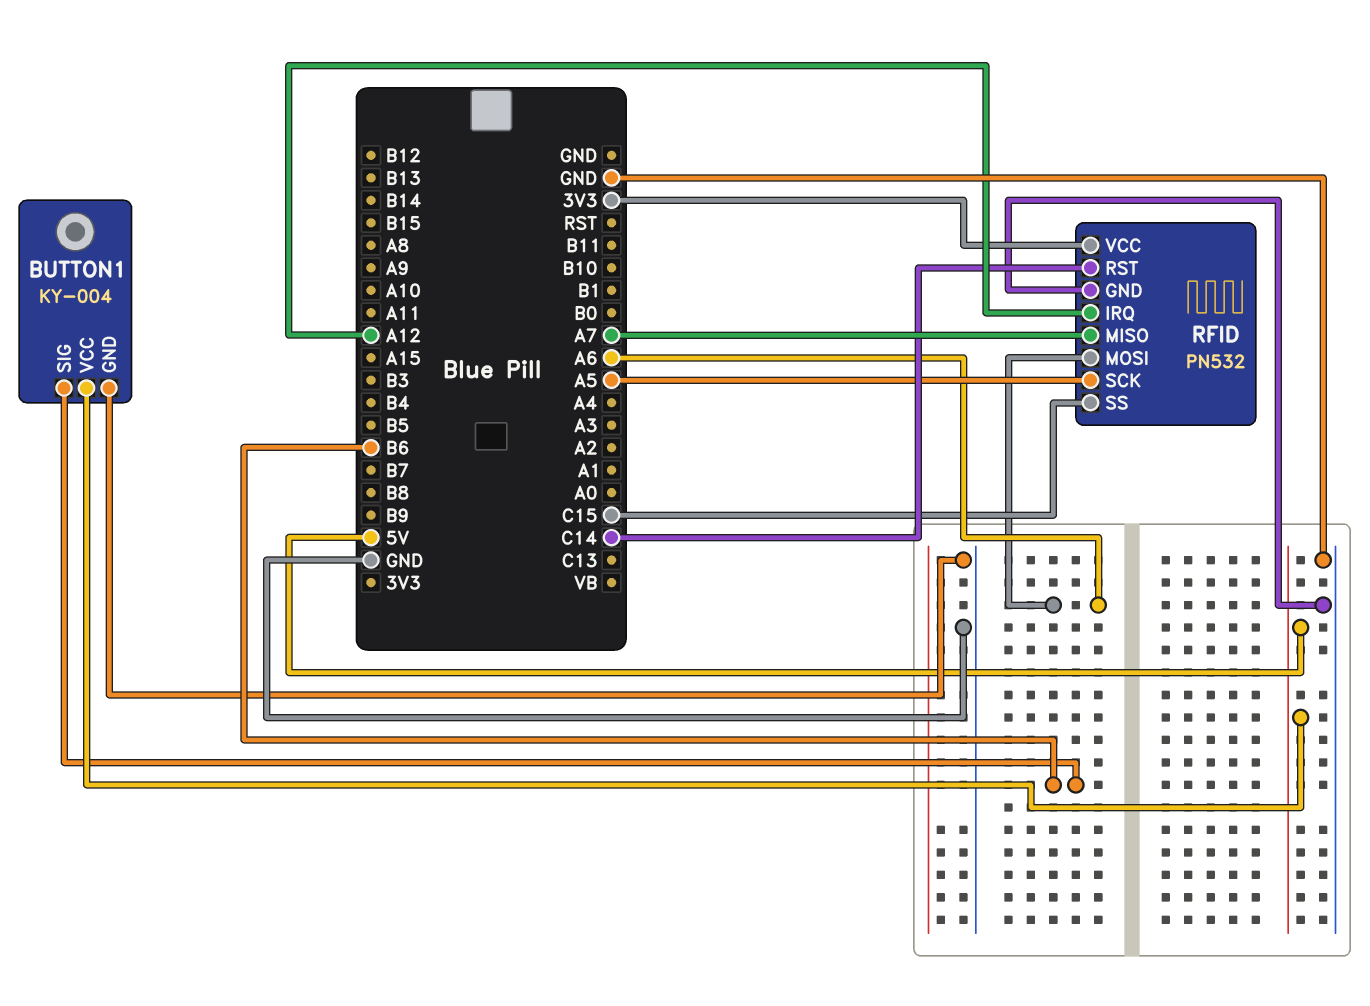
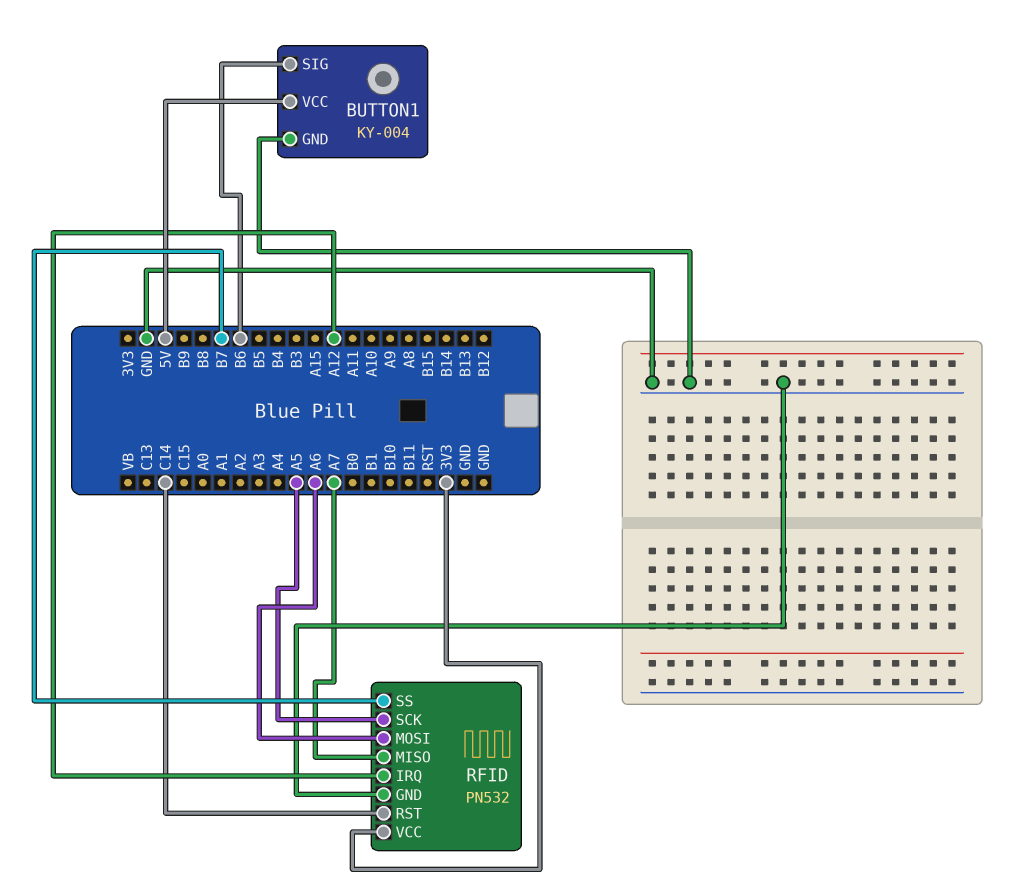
RFID pin SS: C15 -> B7

